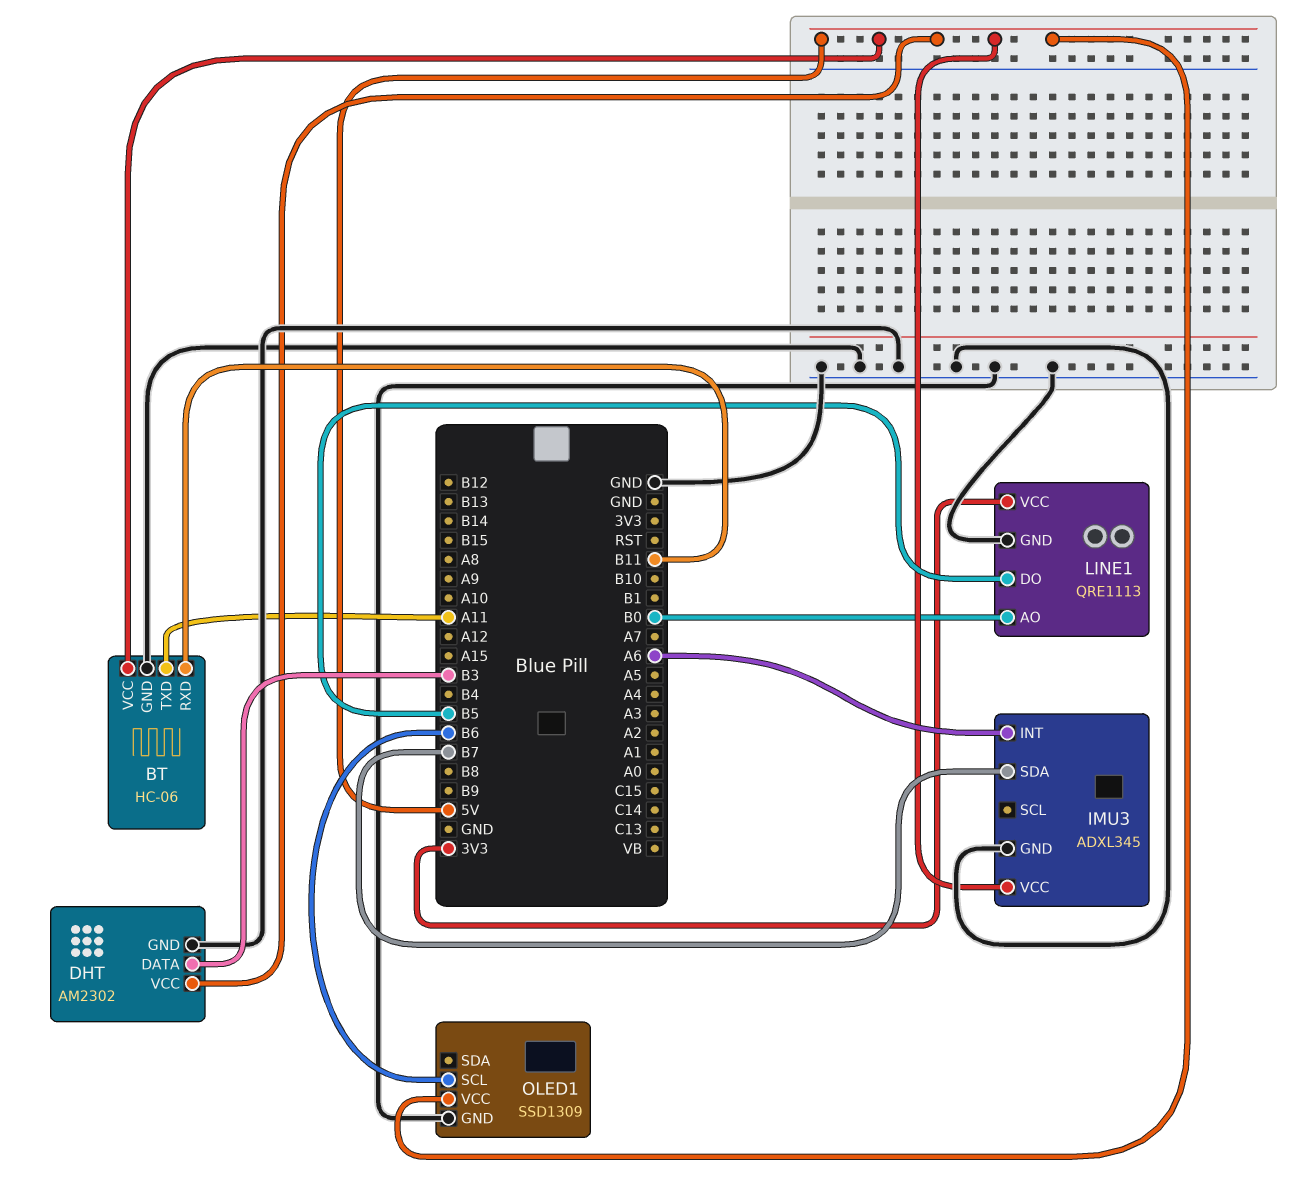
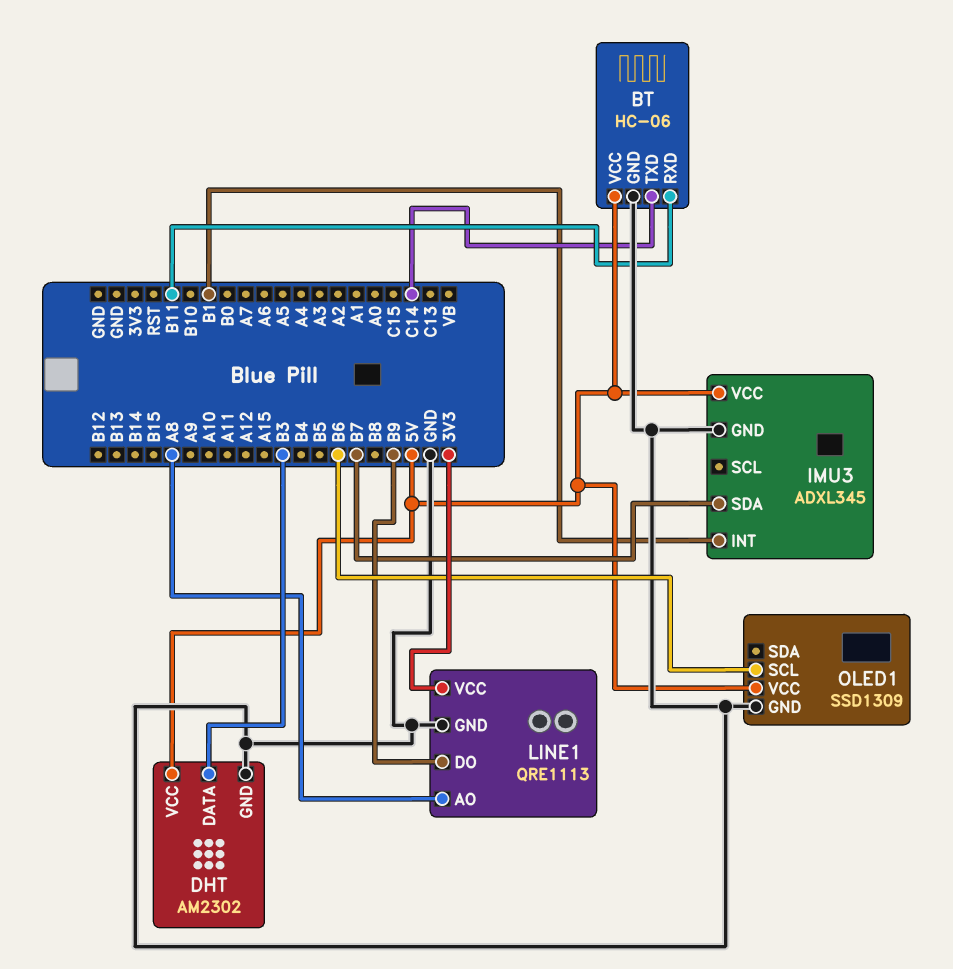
BT pin TXD: A11 -> C14
IMU3 pin INT: A6 -> B1
LINE1 pin AO: B0 -> A8
LINE1 pin DO: B5 -> B9

